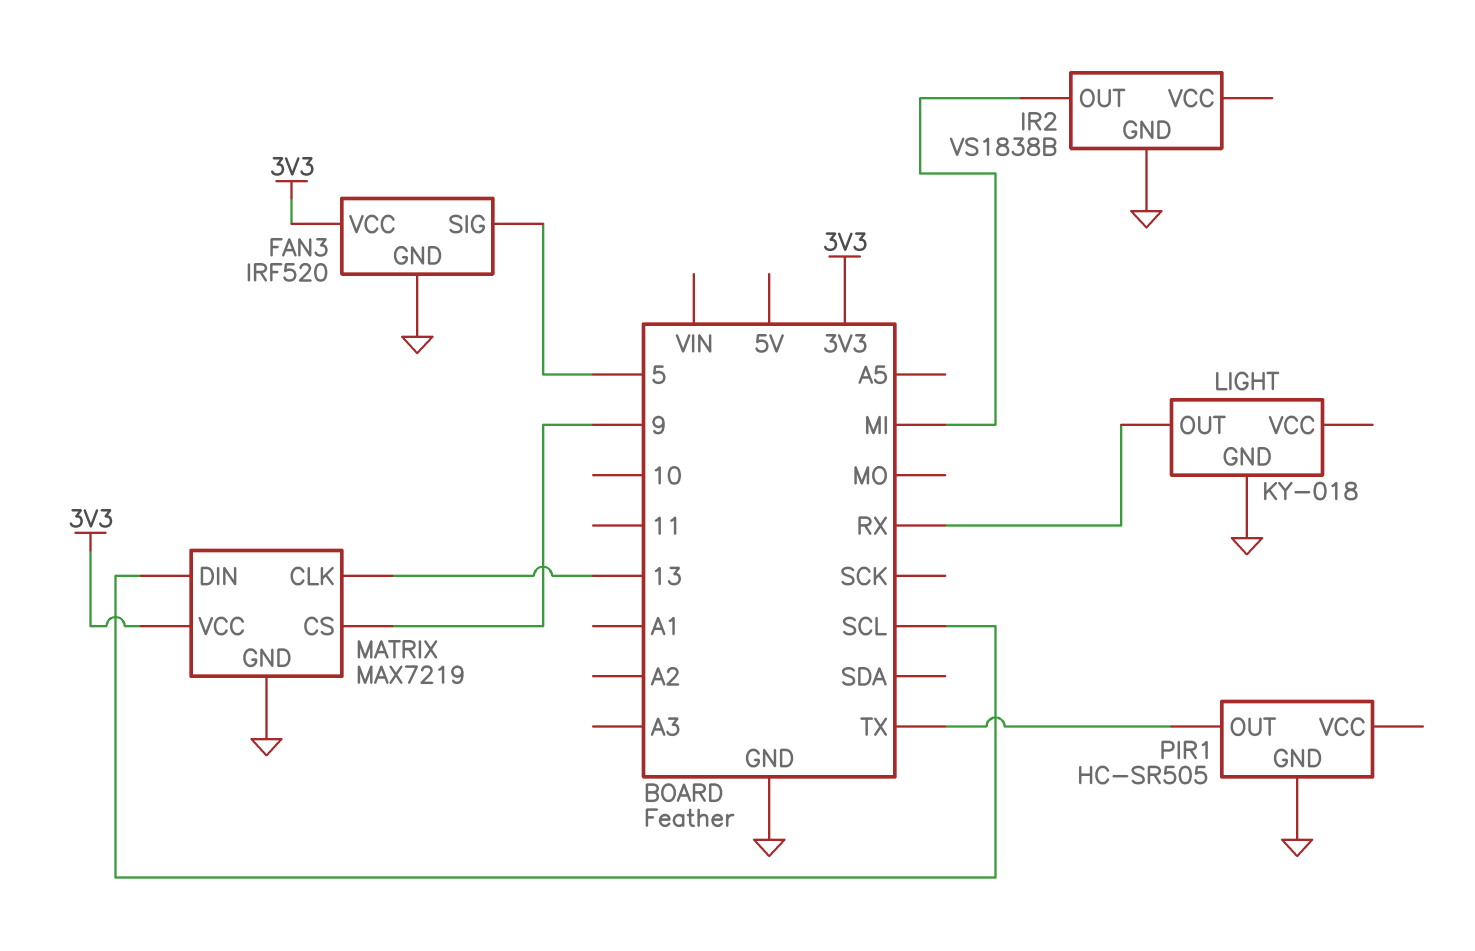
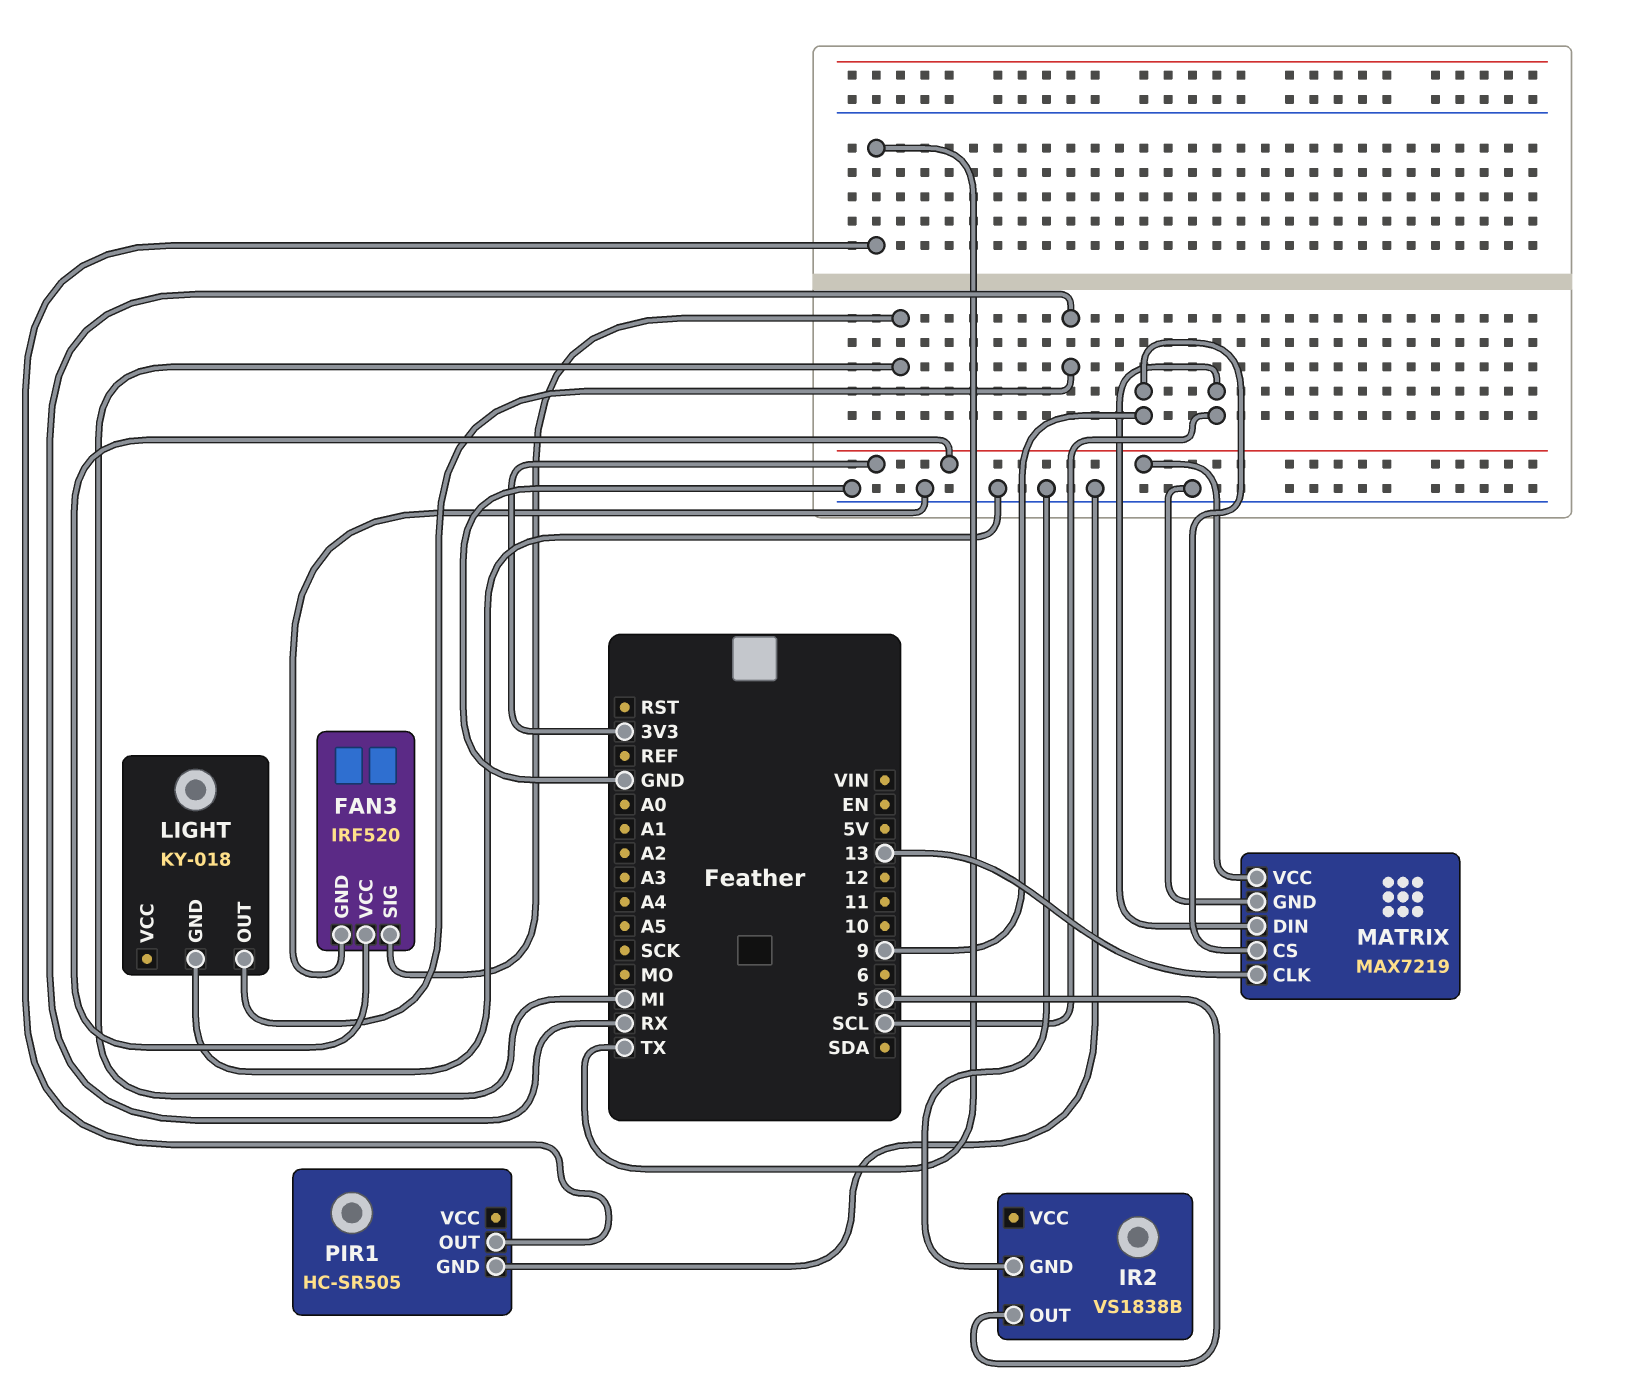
FAN3 pin SIG: 5 -> MI
IR2 pin OUT: MI -> 5

